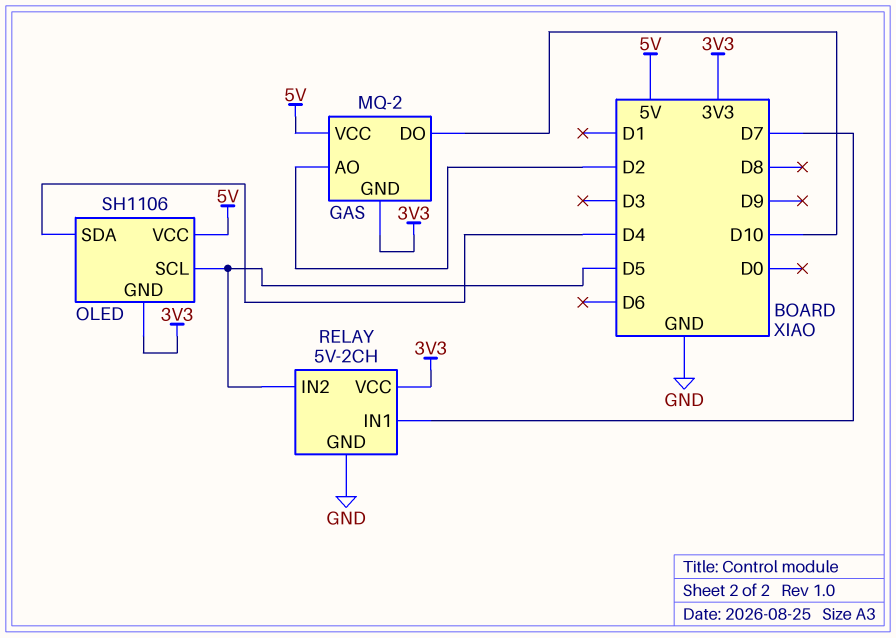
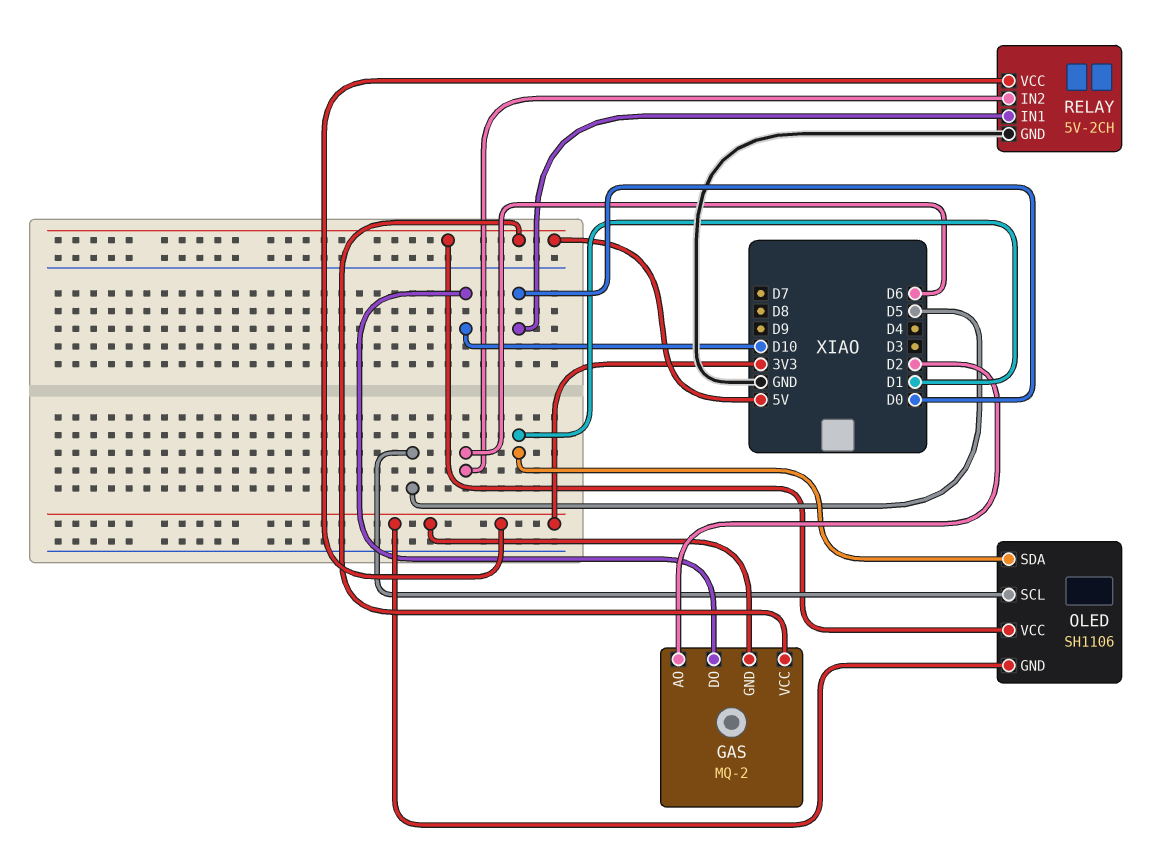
OLED pin SDA: D4 -> D1
RELAY pin IN1: D7 -> D0
RELAY pin IN2: D5 -> D6

